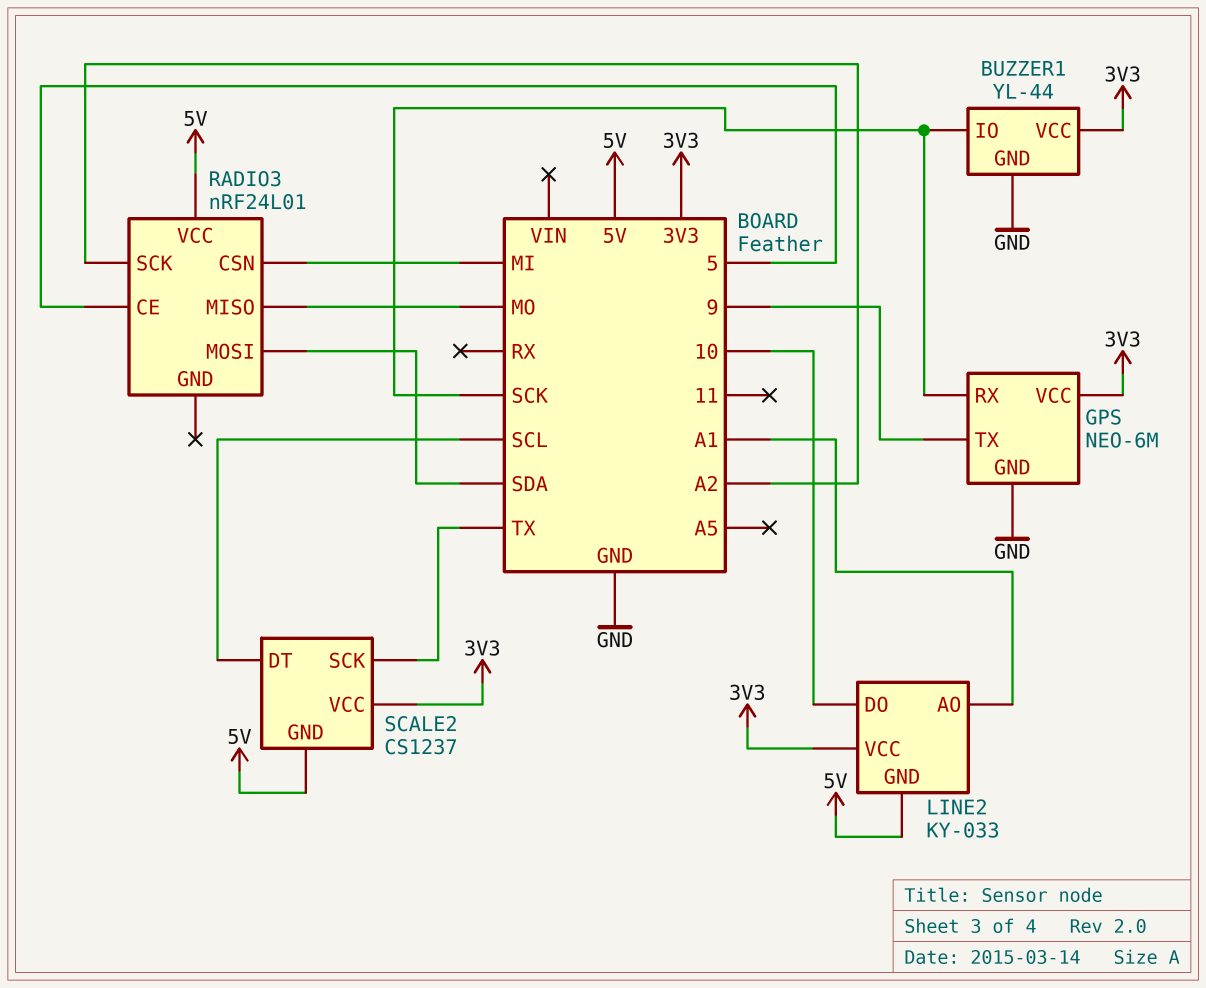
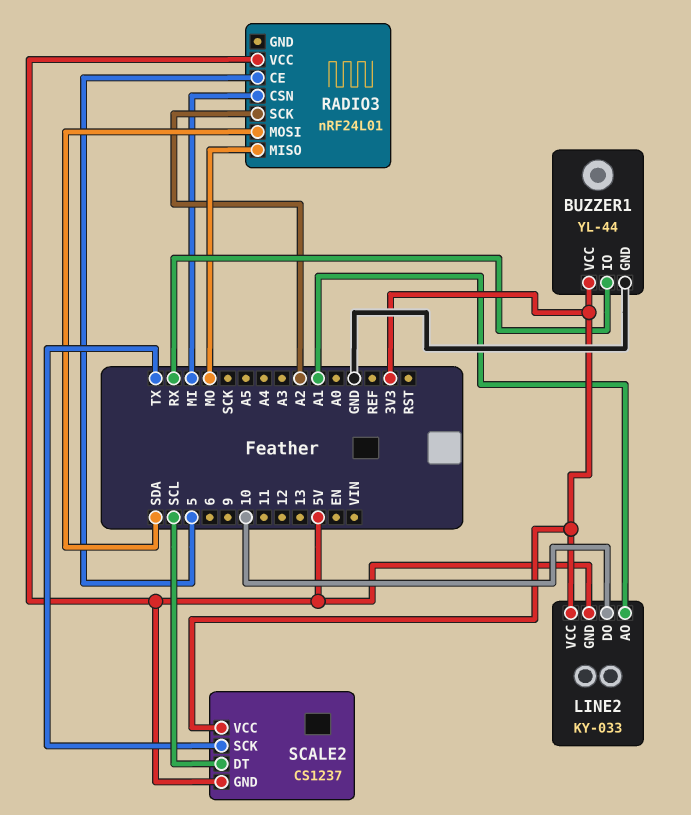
BUZZER1 pin IO: SCK -> RX
GPS: NEO-6M -> none
GPS pin GND: GND -> none
GPS pin RX: SCK -> none
GPS pin TX: 9 -> none
GPS pin VCC: 3V3 -> none

